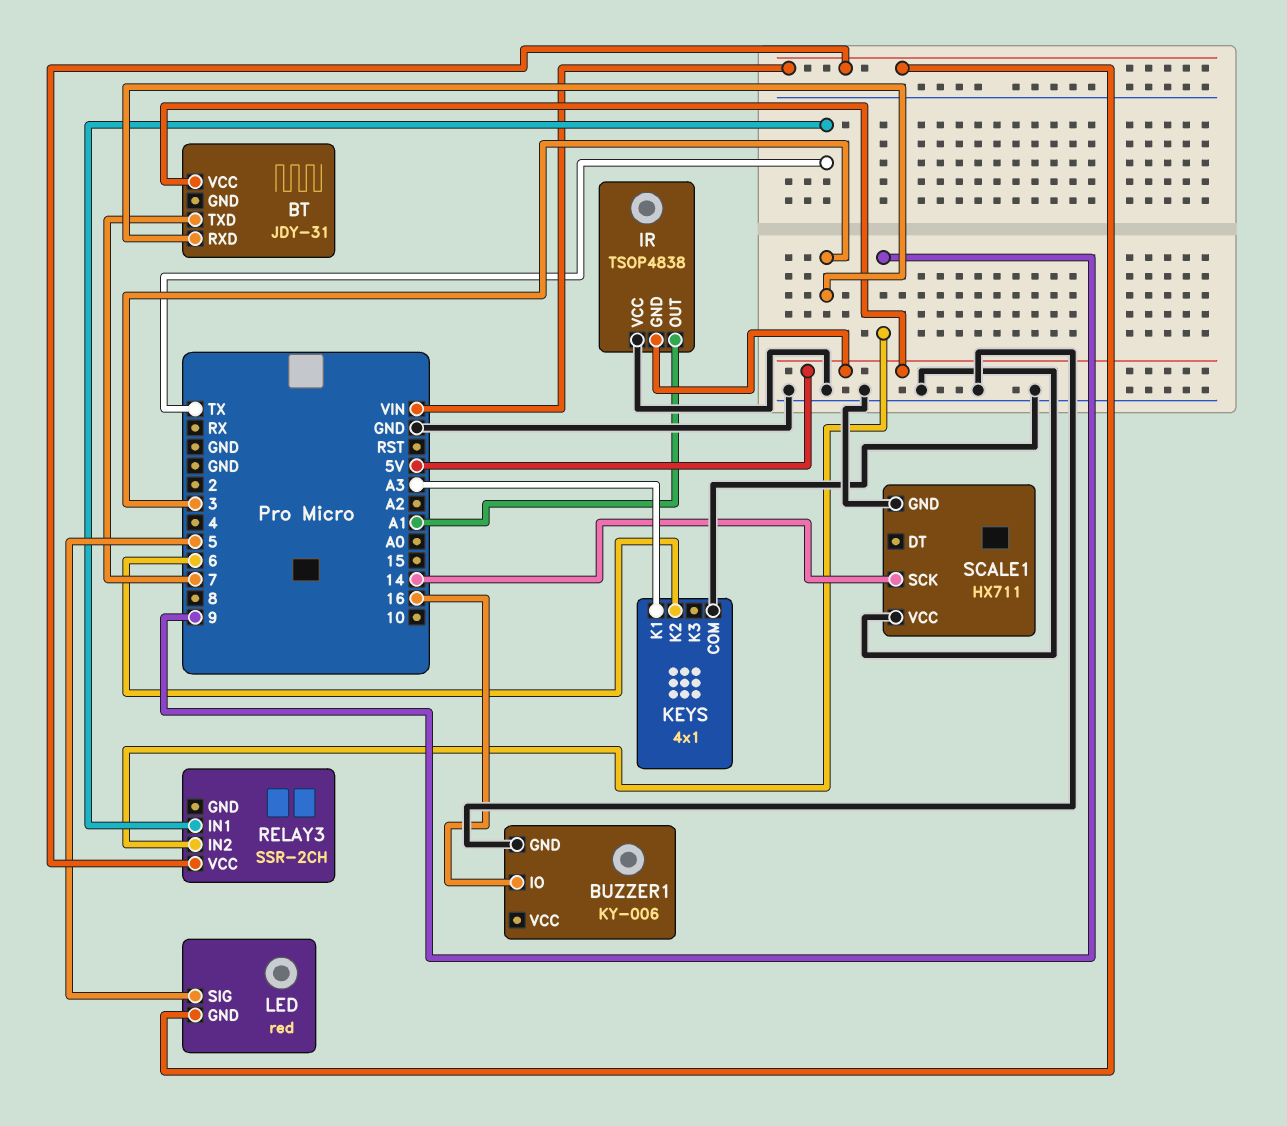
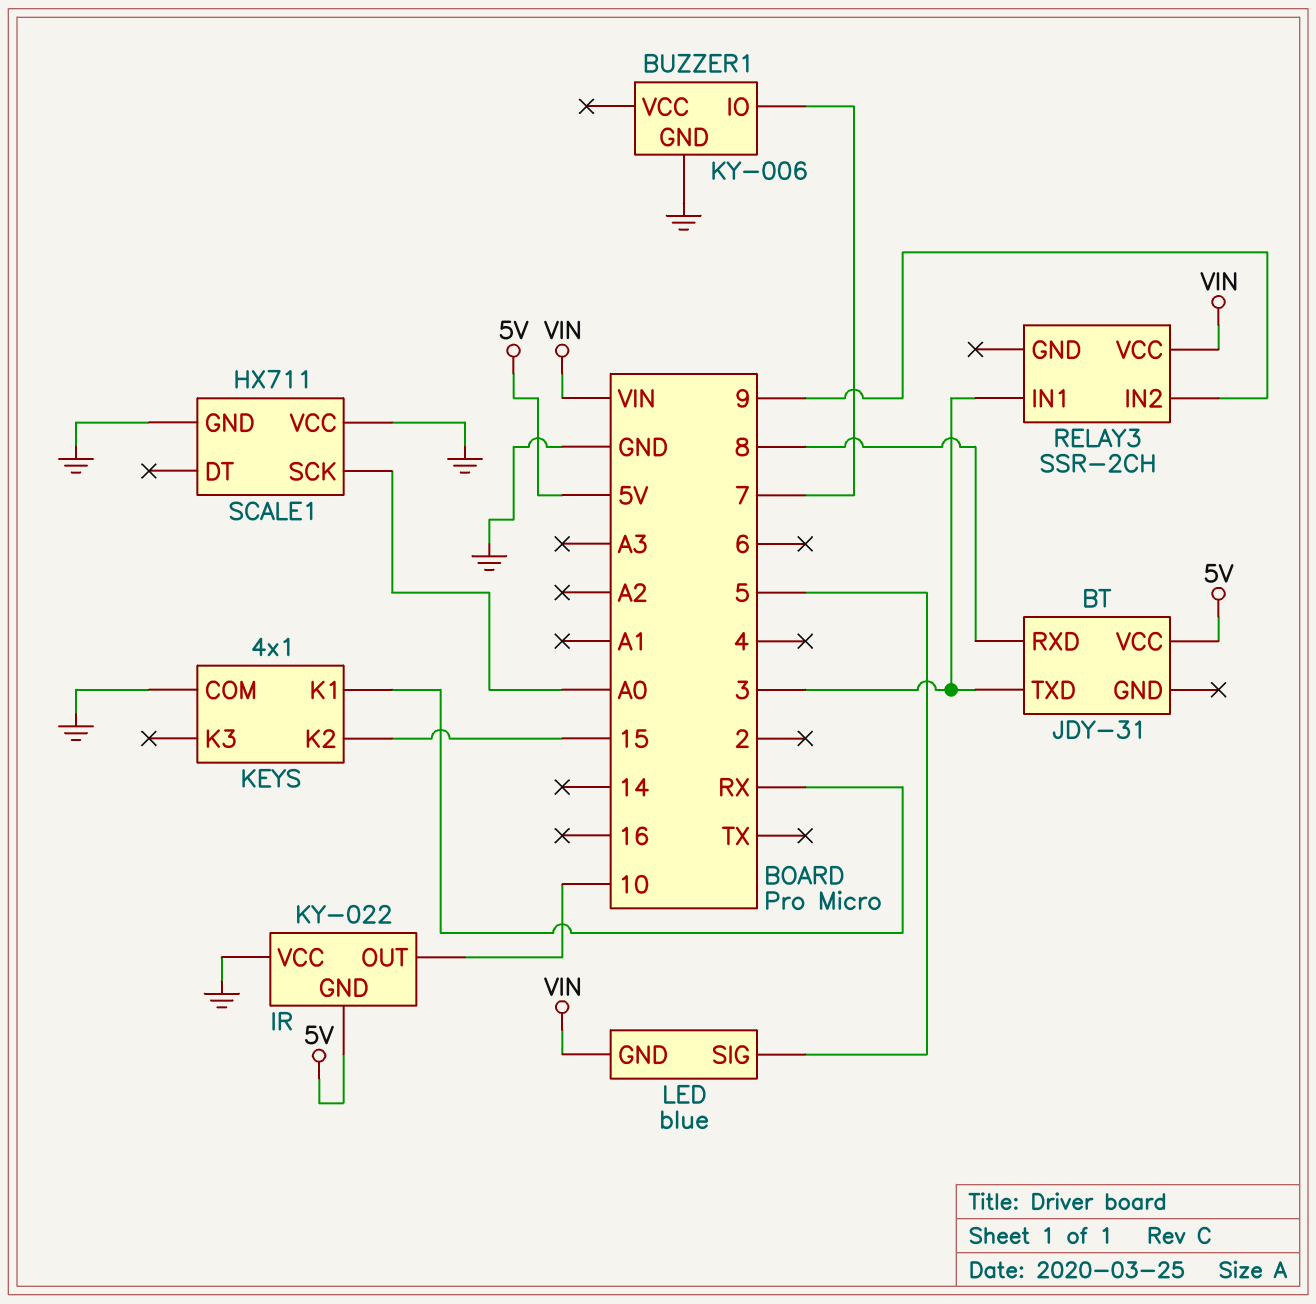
BT pin RXD: 3 -> 8
BT pin TXD: 7 -> 3
BUZZER1 pin IO: 16 -> 7
IR: TSOP4838 -> KY-022
IR pin OUT: A1 -> 10
KEYS pin K1: A3 -> RX
KEYS pin K2: 6 -> 15
LED: red -> blue
RELAY3 pin IN1: TX -> 3
SCALE1 pin SCK: 14 -> A0

